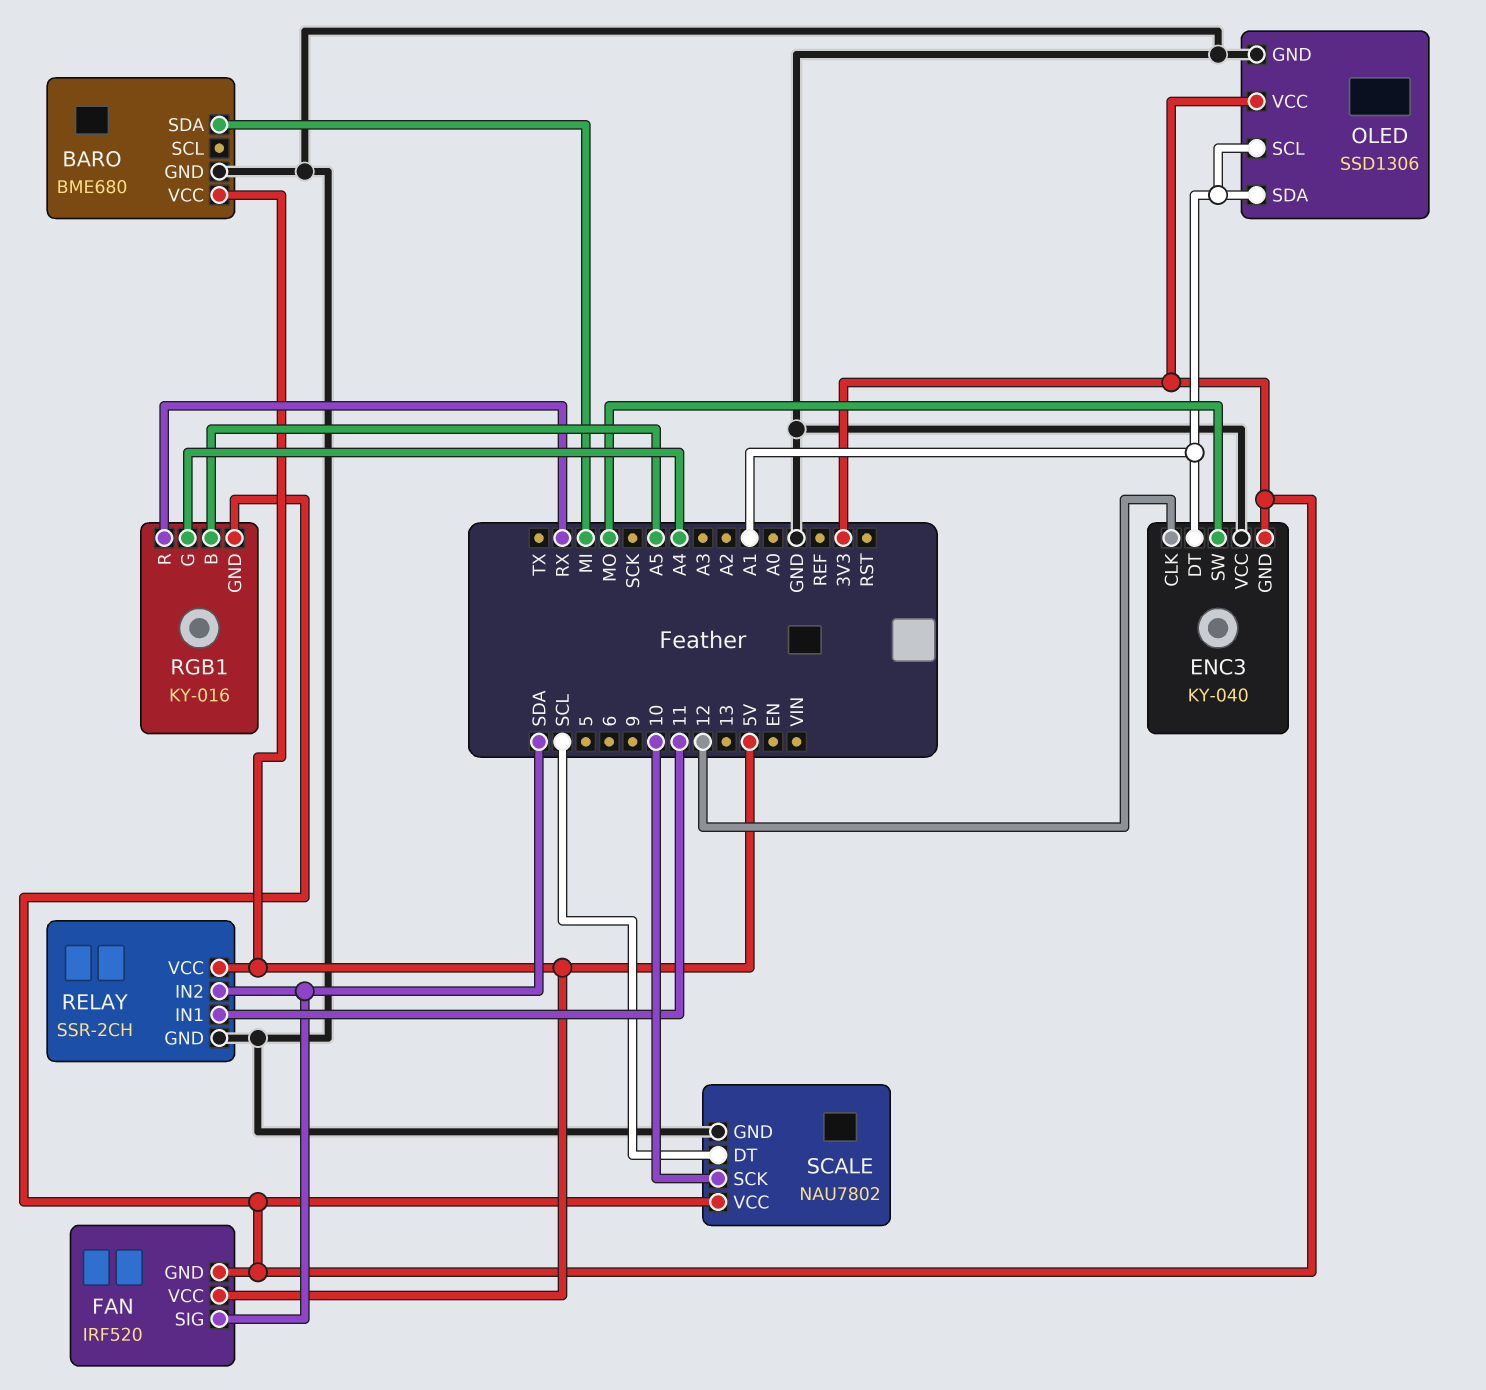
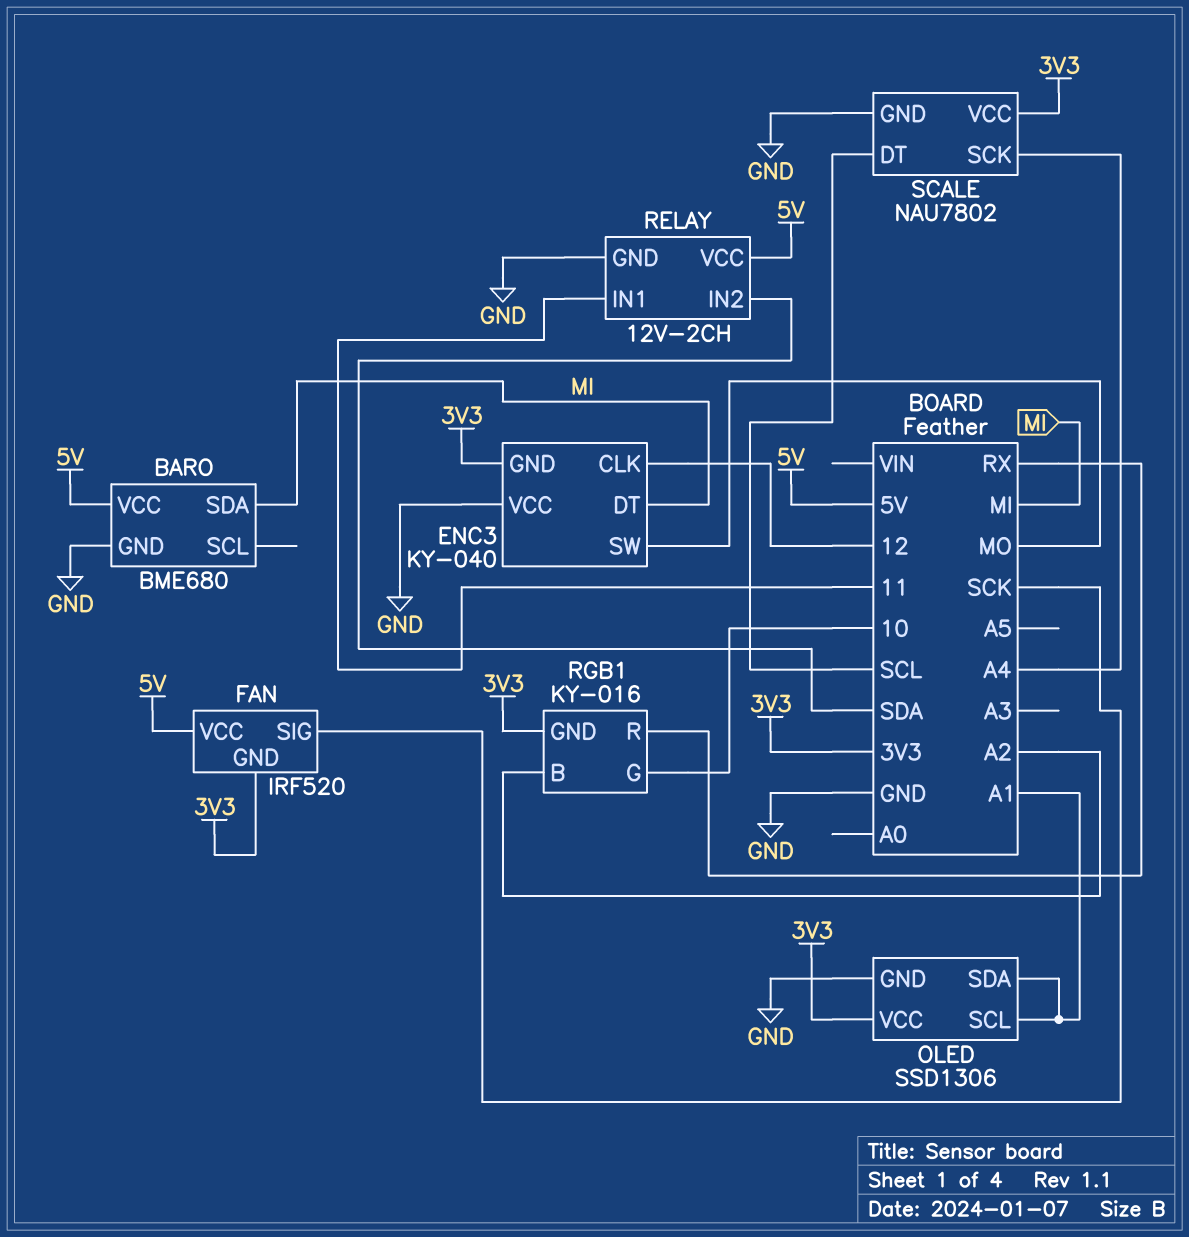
ENC3 pin DT: A1 -> MI
FAN pin SIG: SDA -> SCK
RELAY: SSR-2CH -> 12V-2CH
RGB1 pin B: A5 -> A2
RGB1 pin G: A4 -> 10
SCALE pin SCK: 10 -> A4

